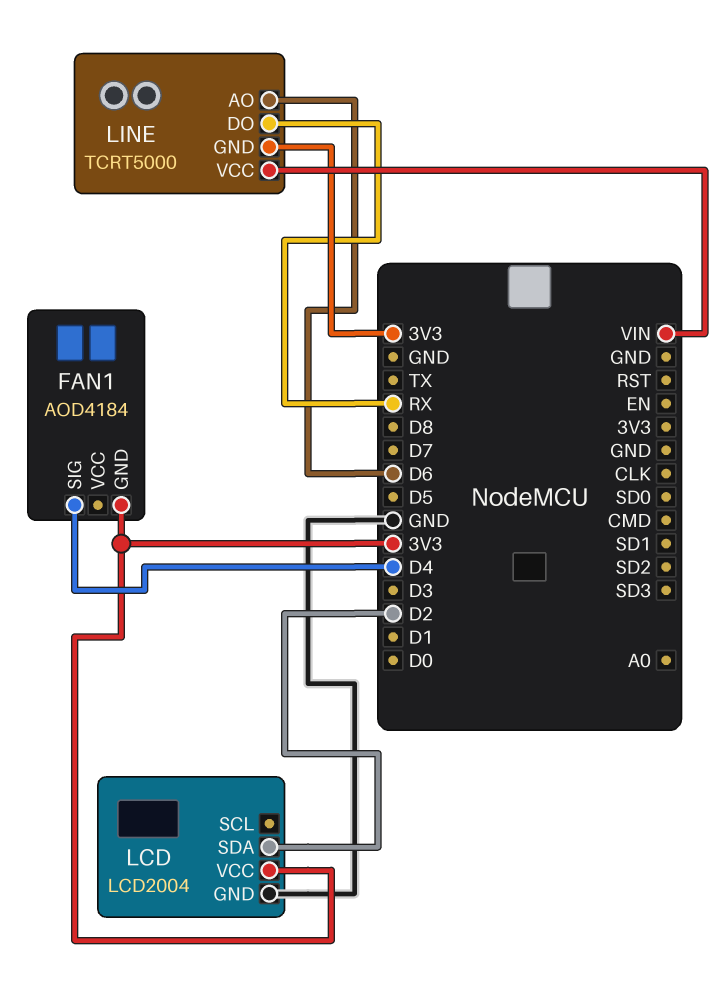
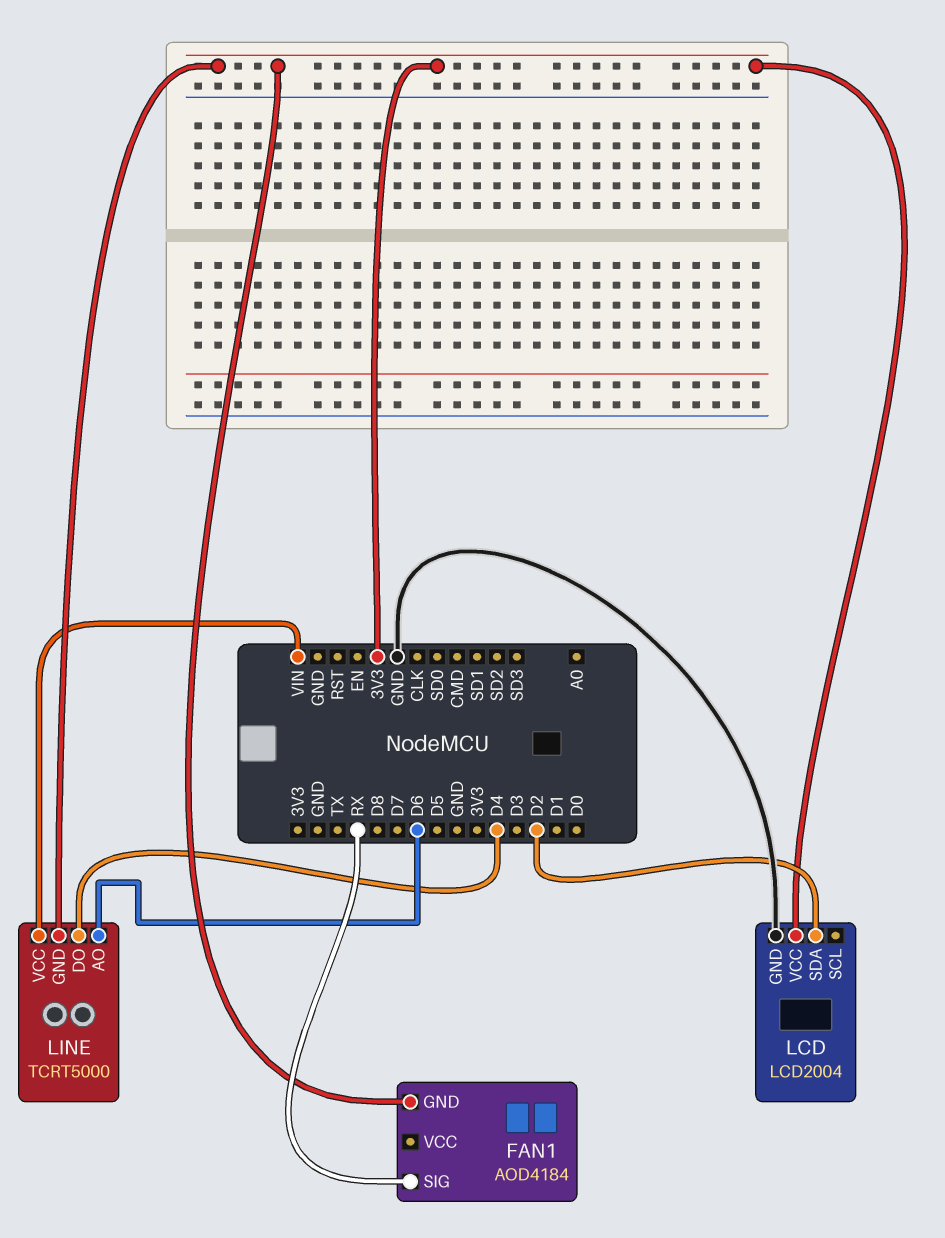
FAN1 pin SIG: D4 -> RX
LINE pin DO: RX -> D4

